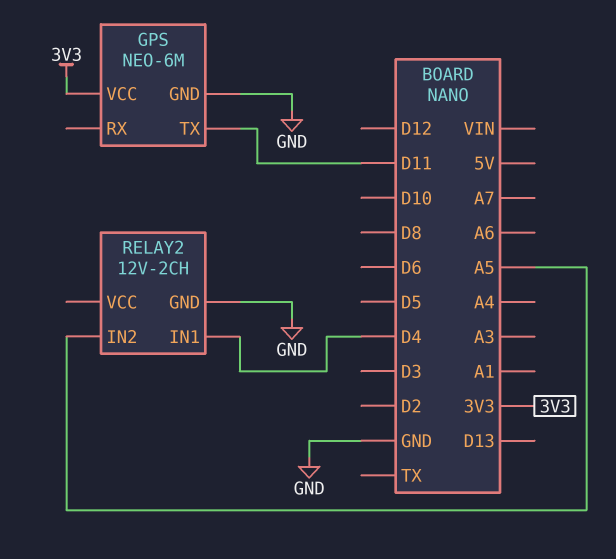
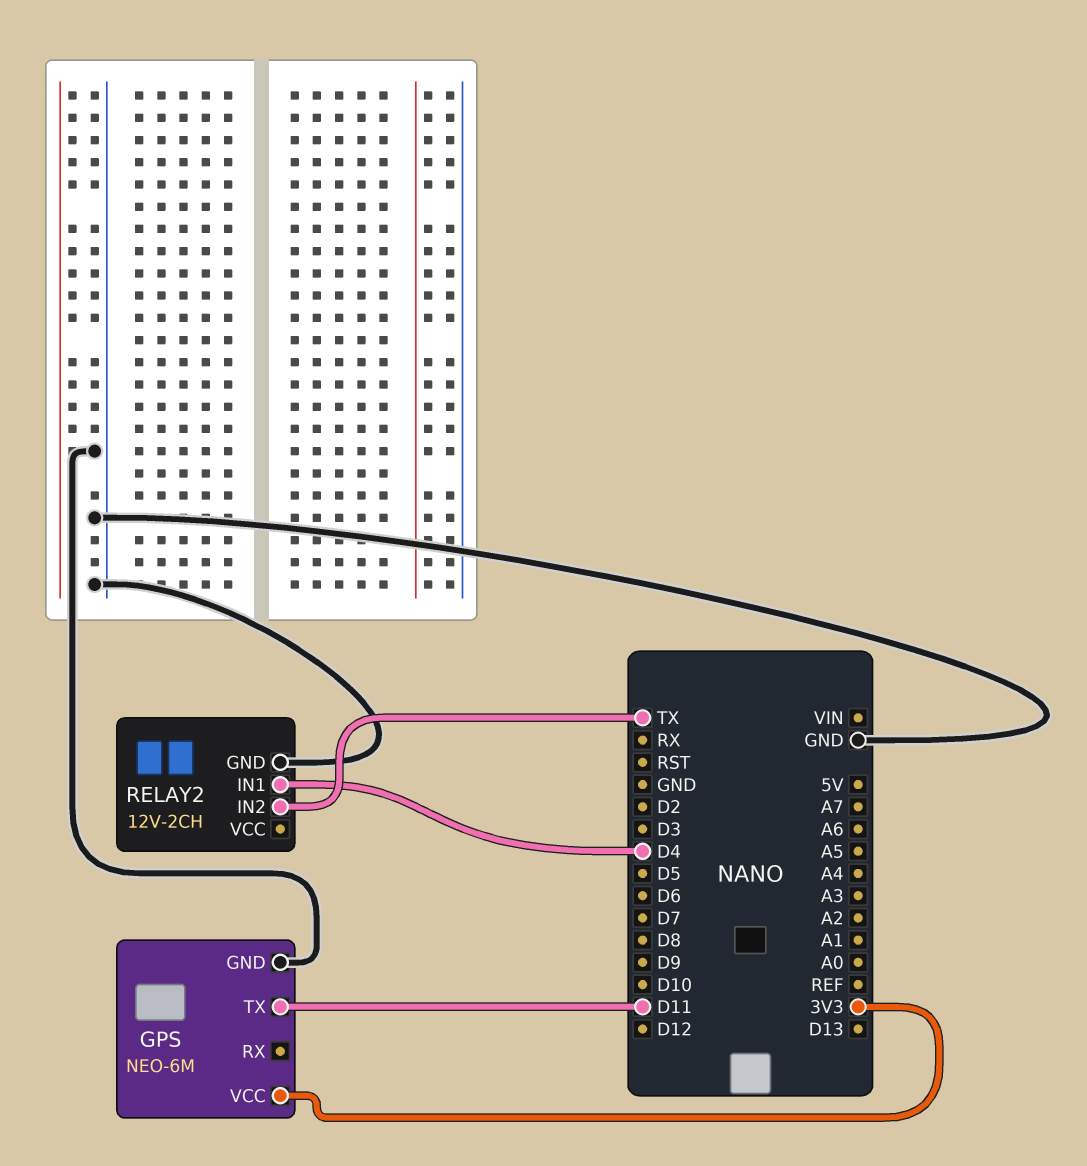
RELAY2 pin IN2: A5 -> TX

